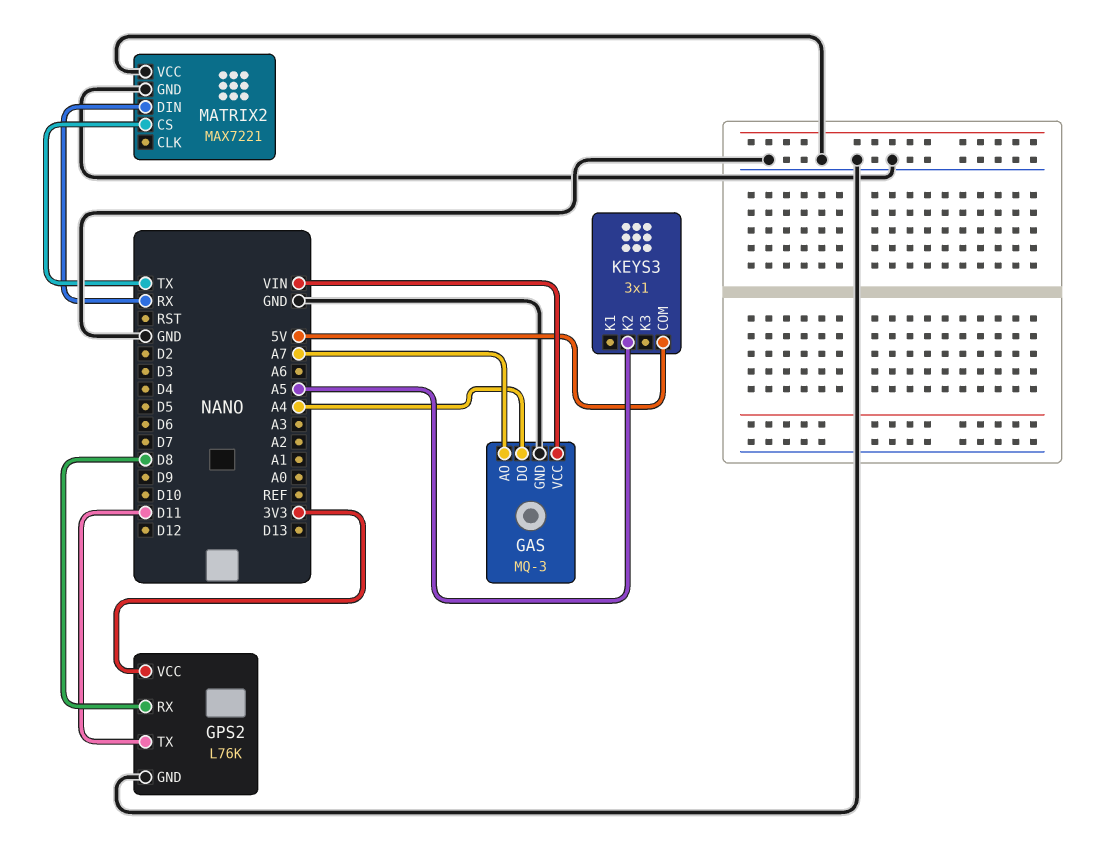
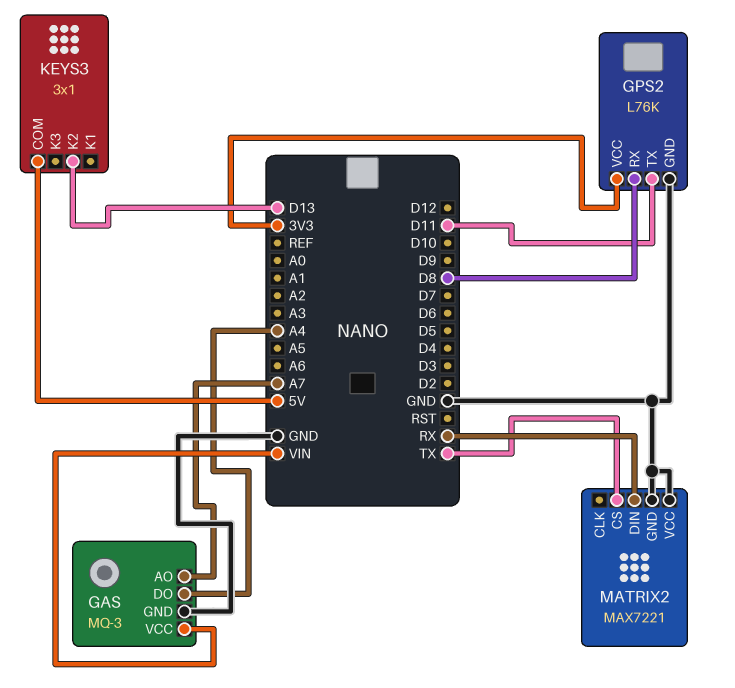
KEYS3 pin K2: A5 -> D13

